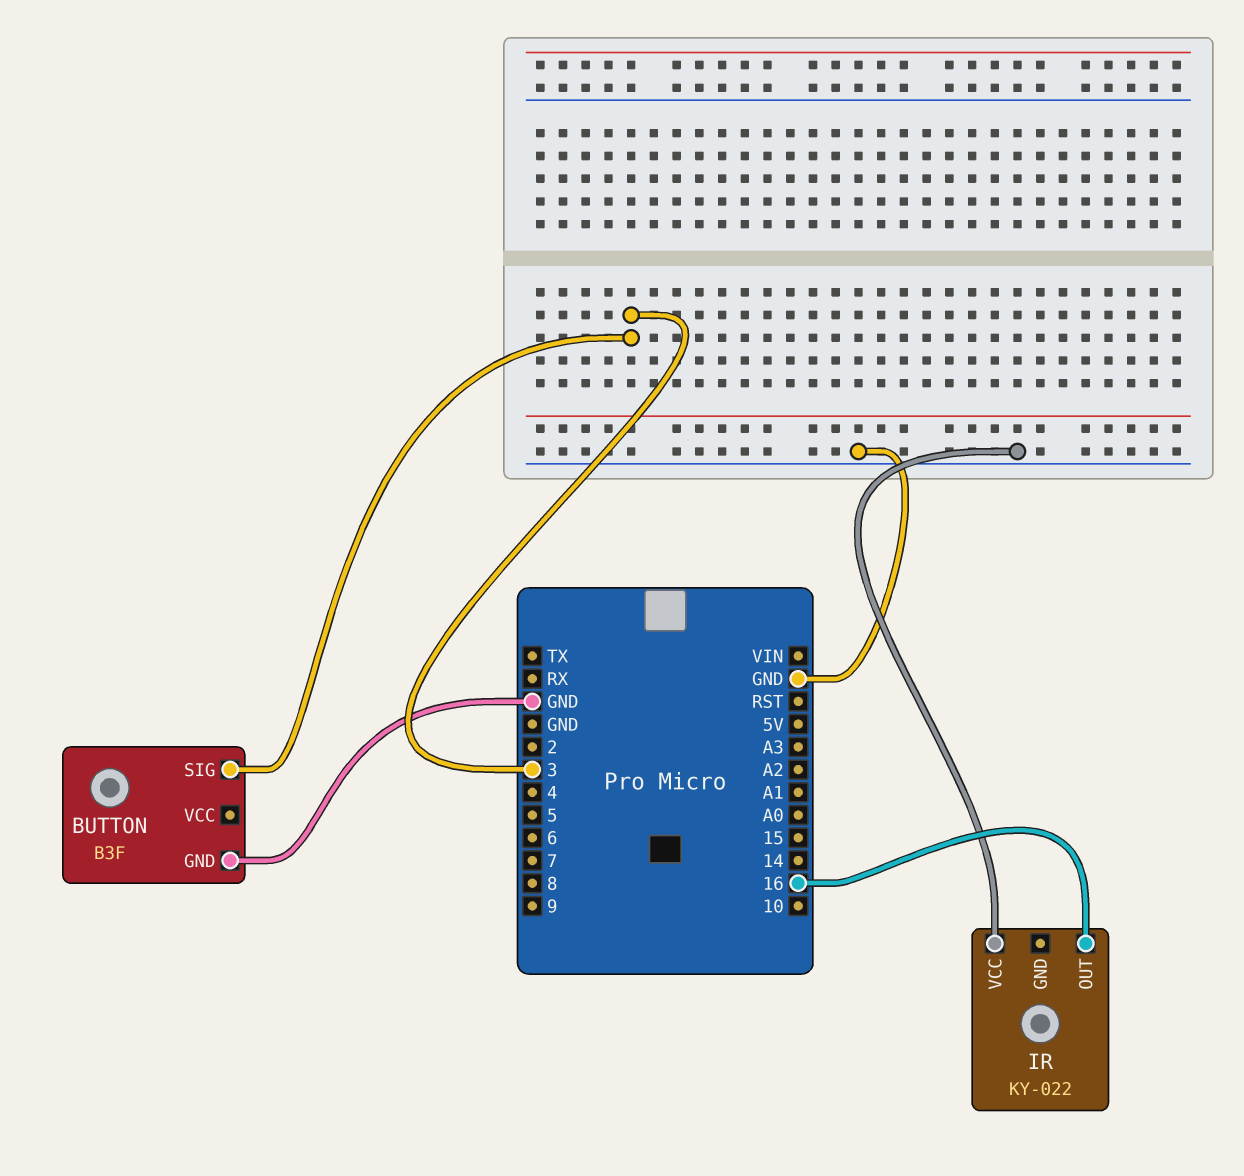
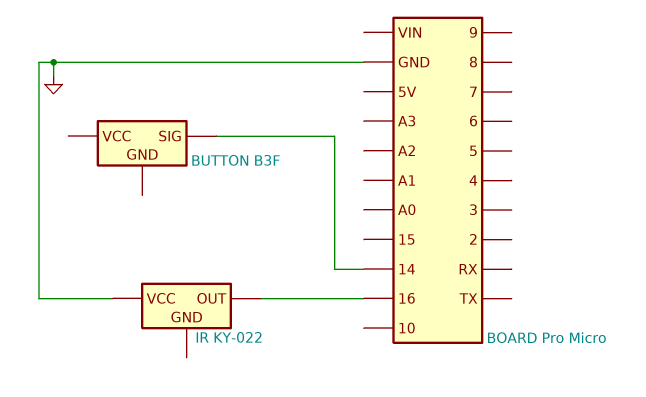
BUTTON pin GND: GND -> none
BUTTON pin SIG: 3 -> 14

